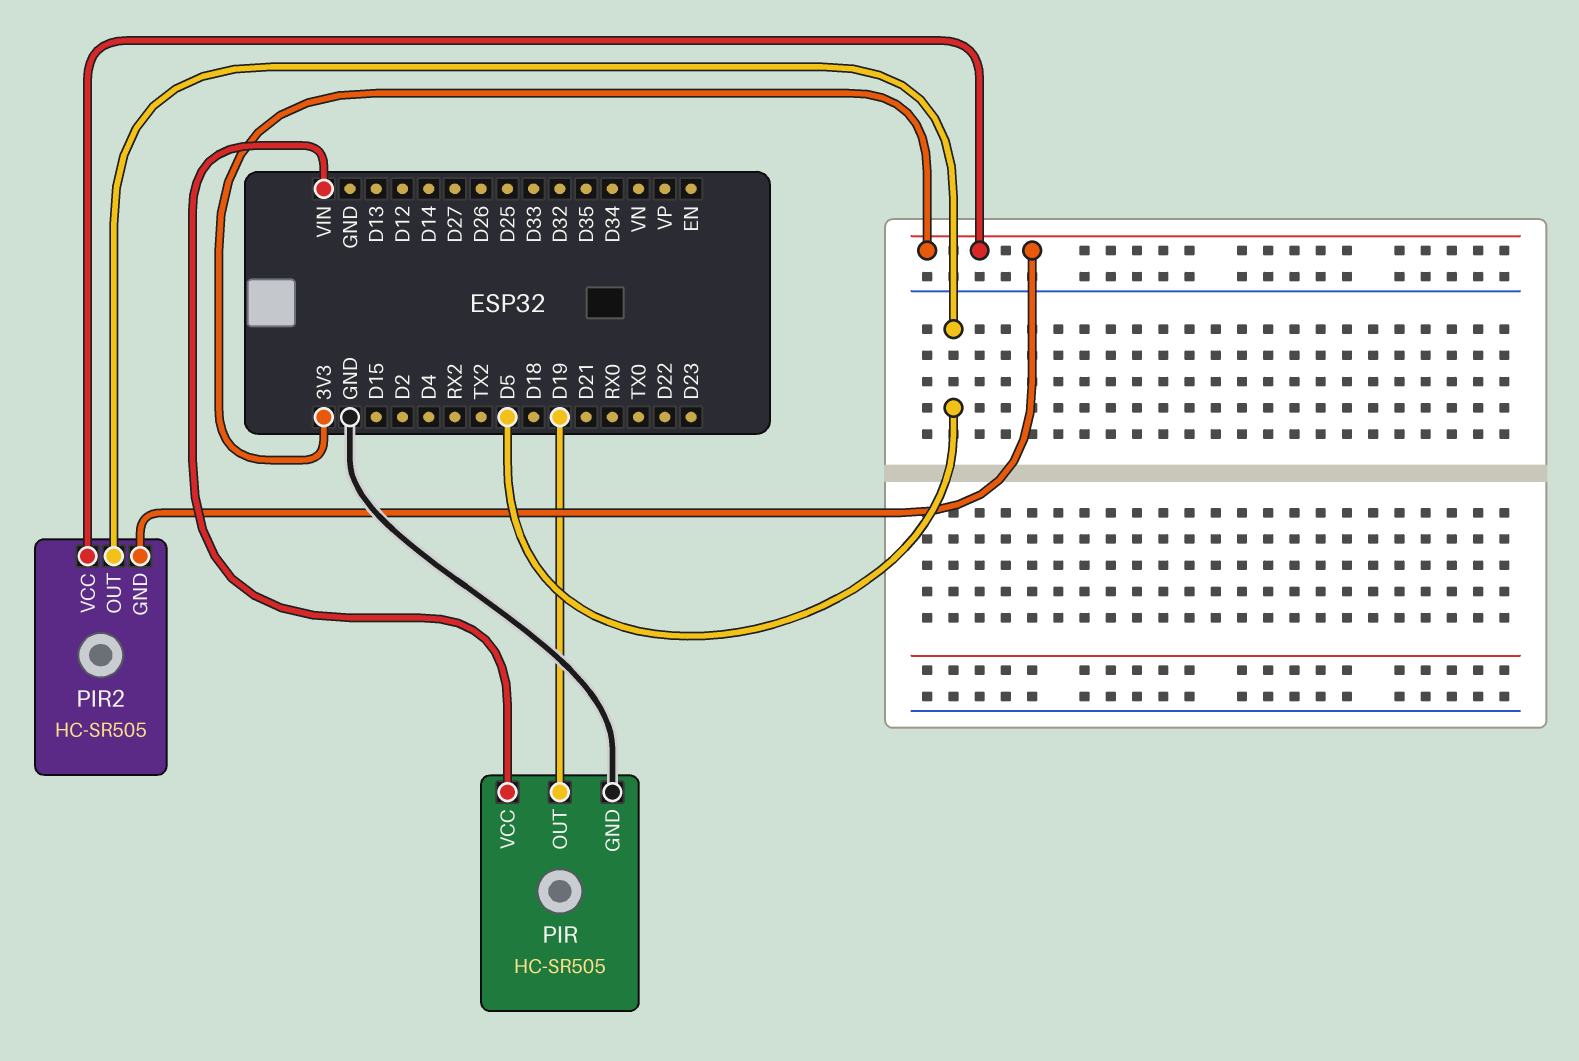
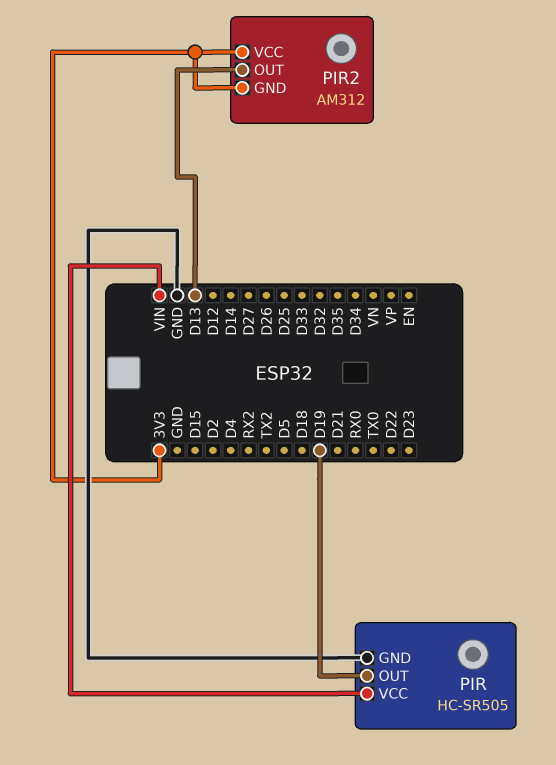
PIR2: HC-SR505 -> AM312
PIR2 pin OUT: D5 -> D13

